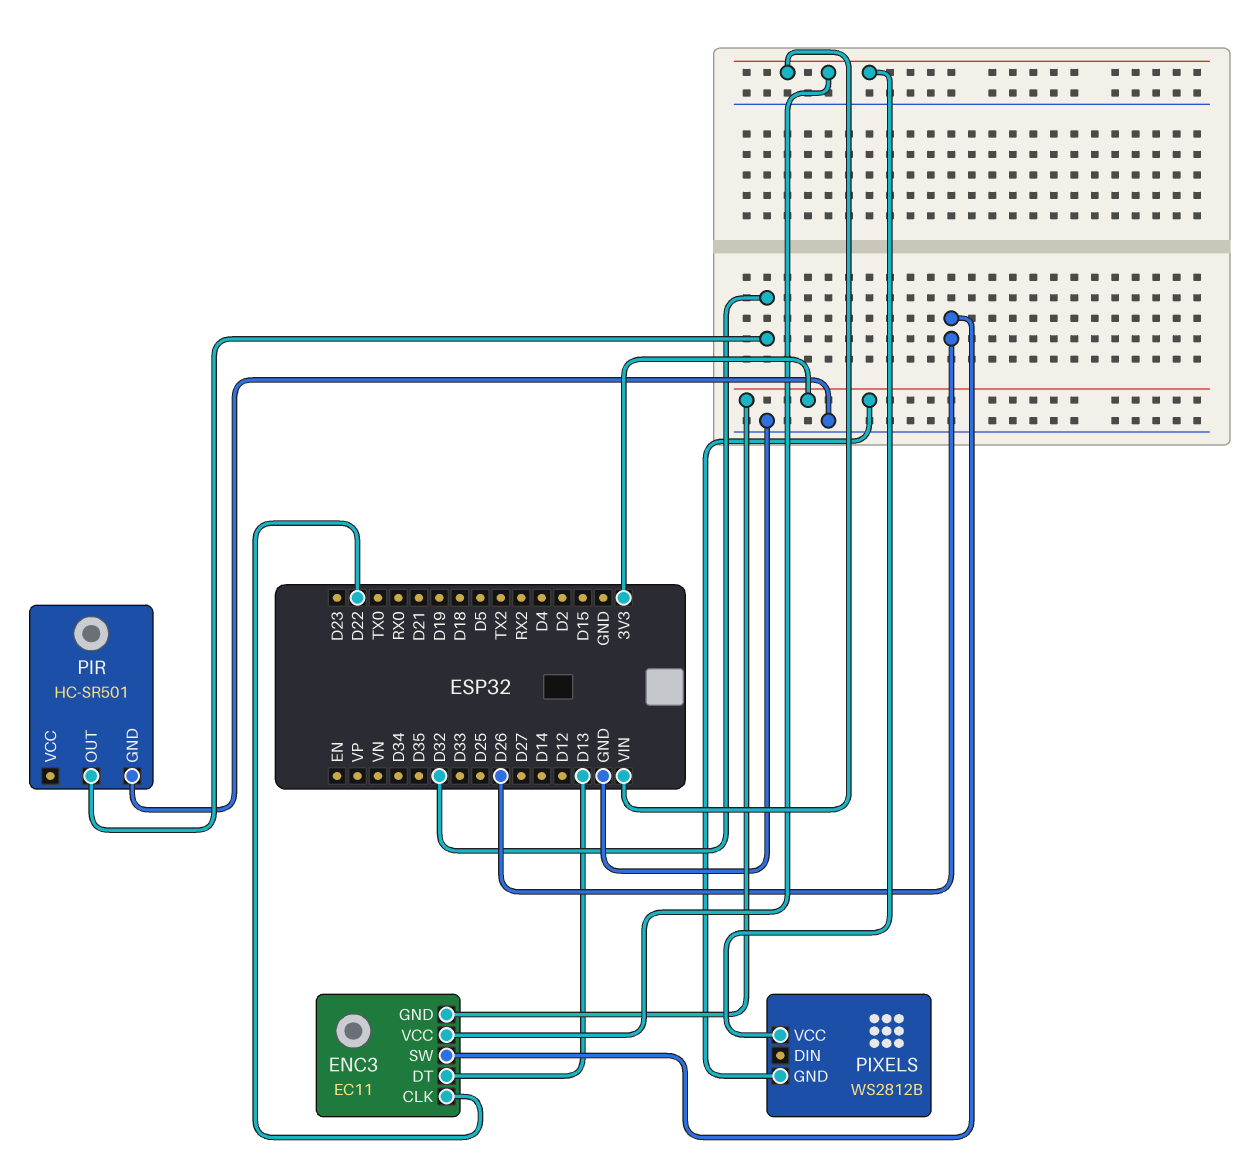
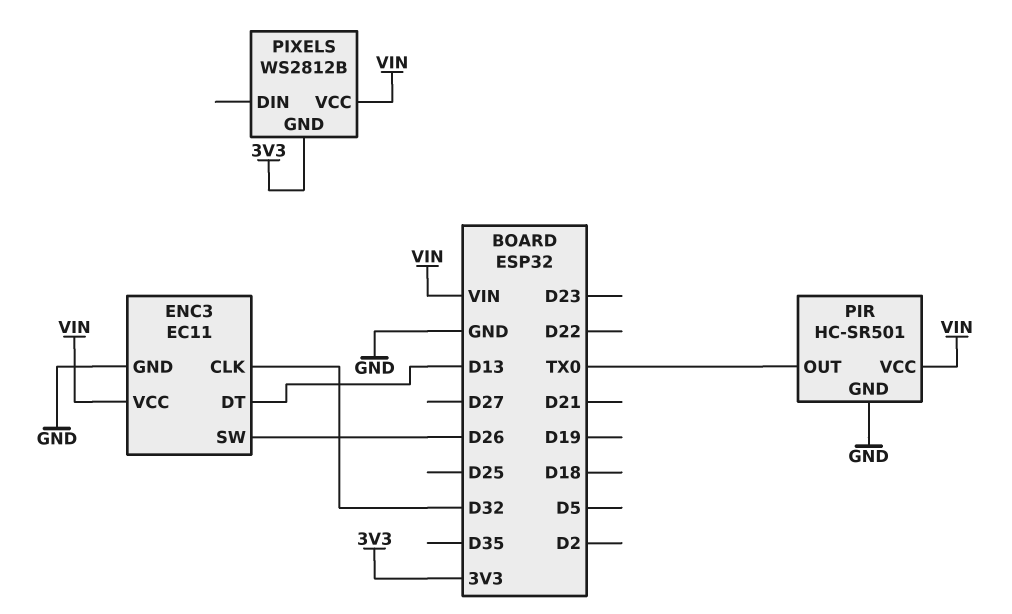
ENC3 pin CLK: D22 -> D32
ENC3 pin GND: 3V3 -> GND
PIR pin OUT: D32 -> TX0
PIR pin VCC: none -> VIN

